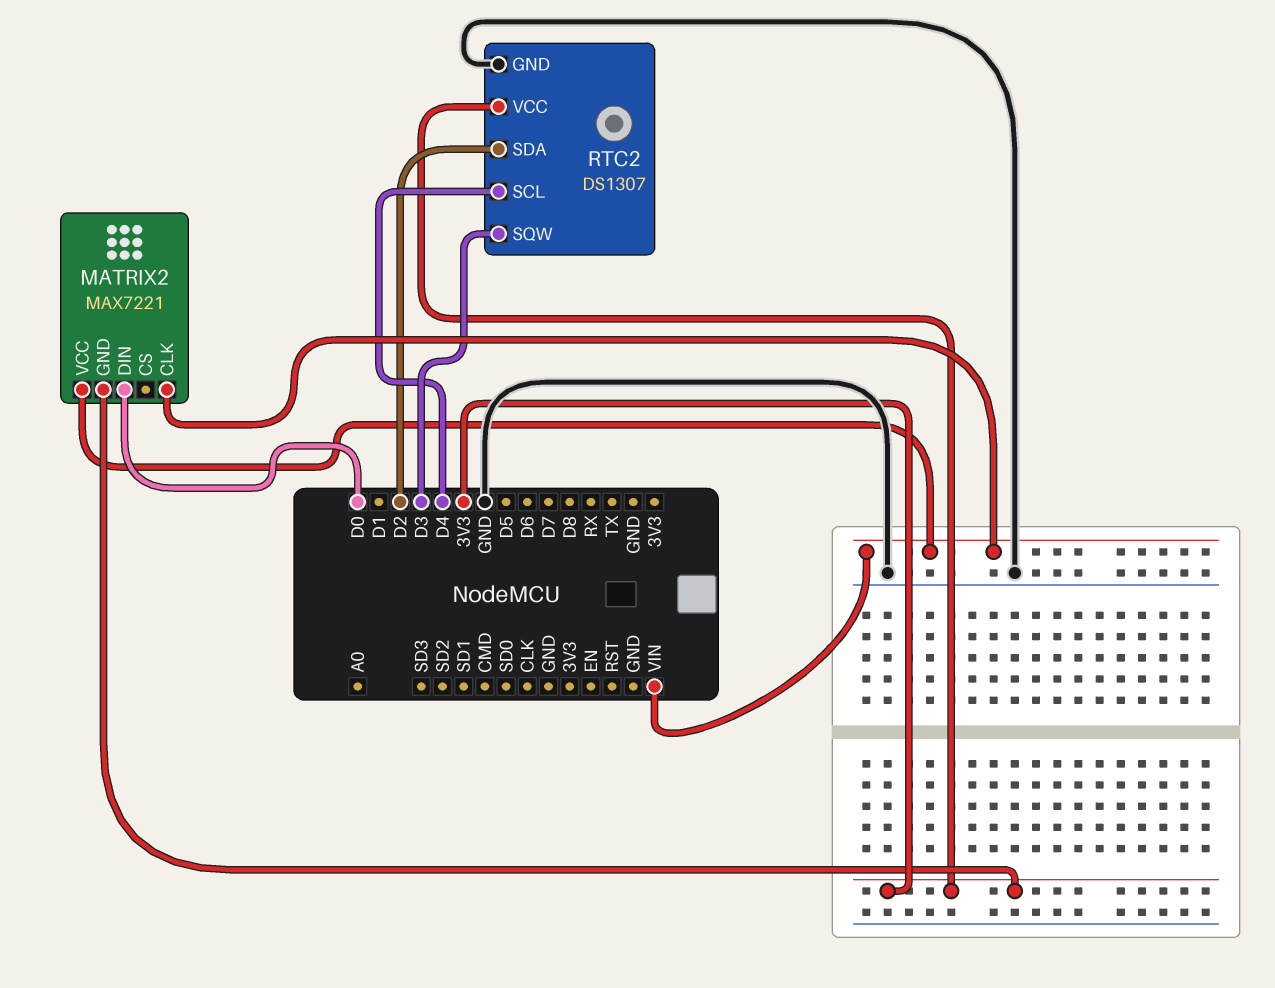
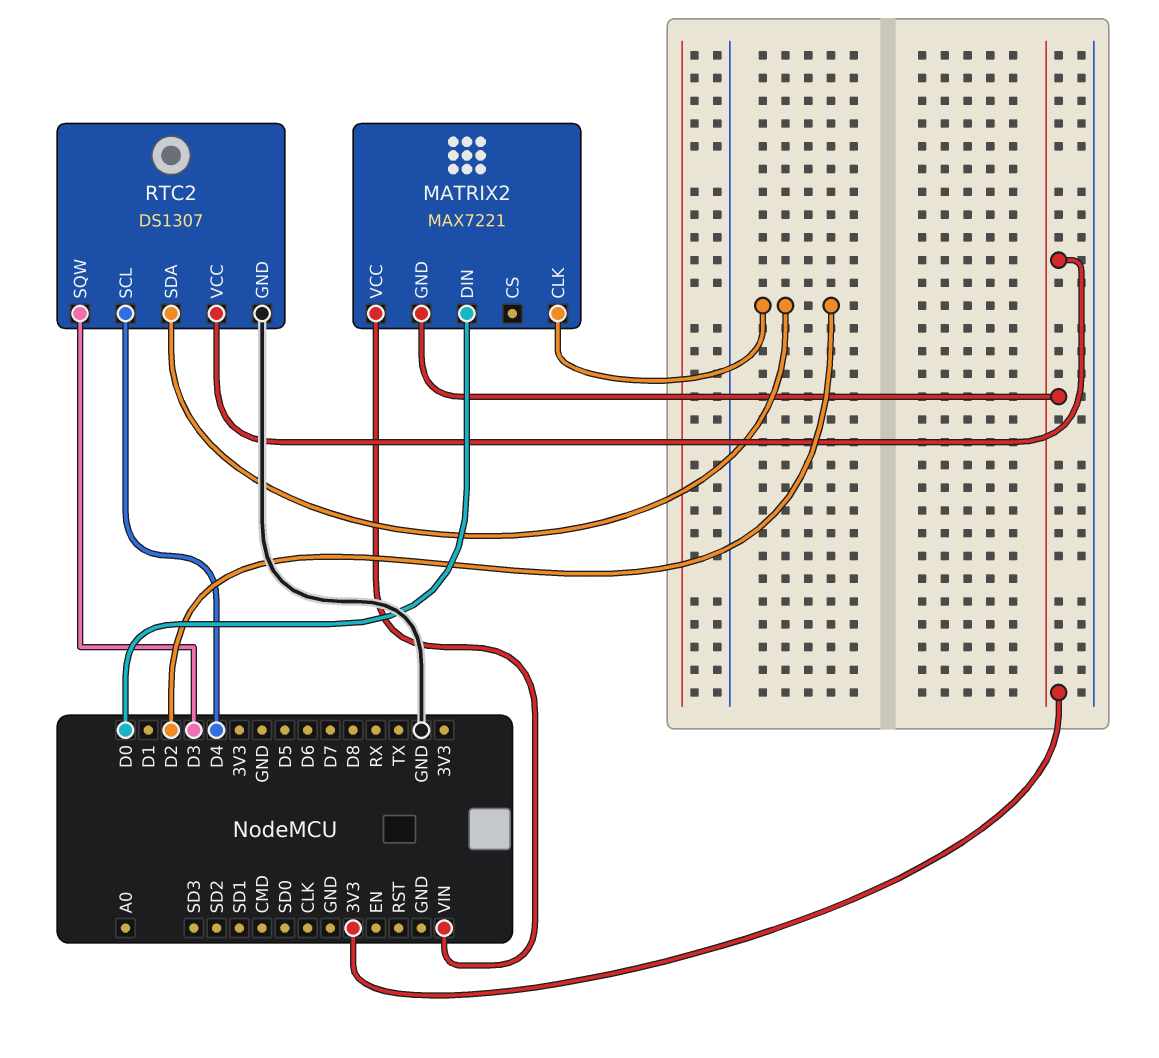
MATRIX2 pin CLK: VIN -> D2

